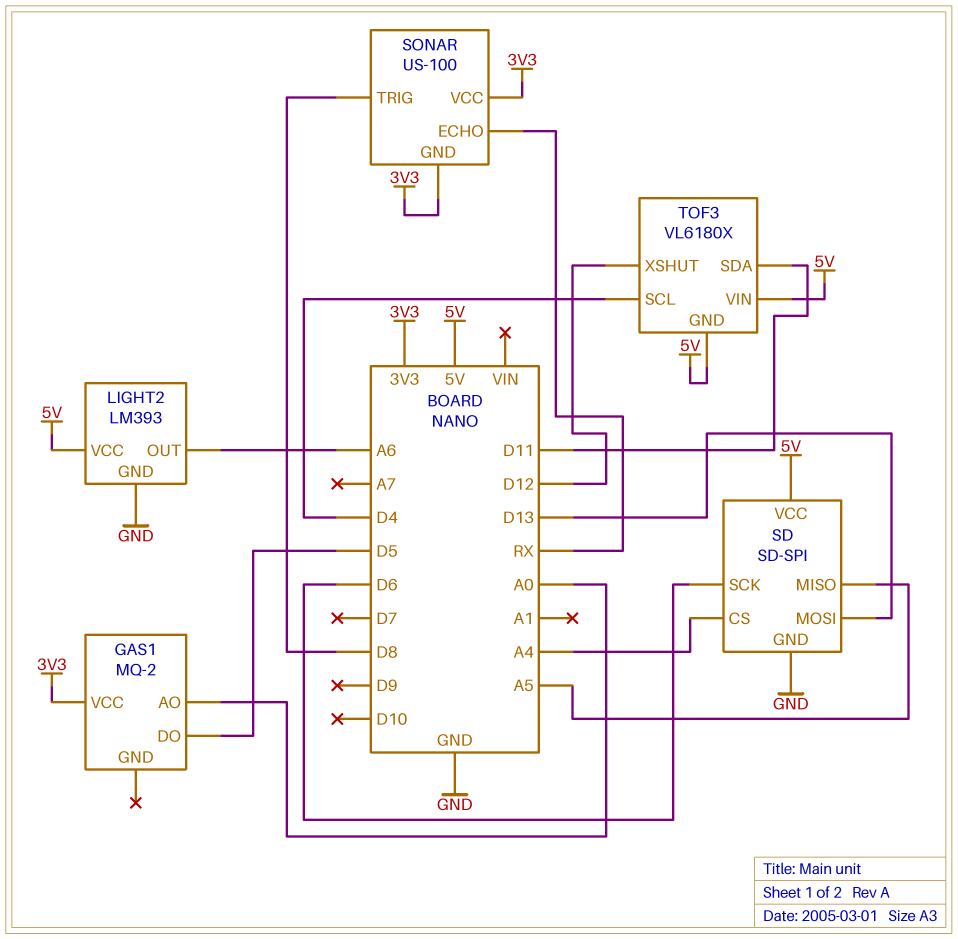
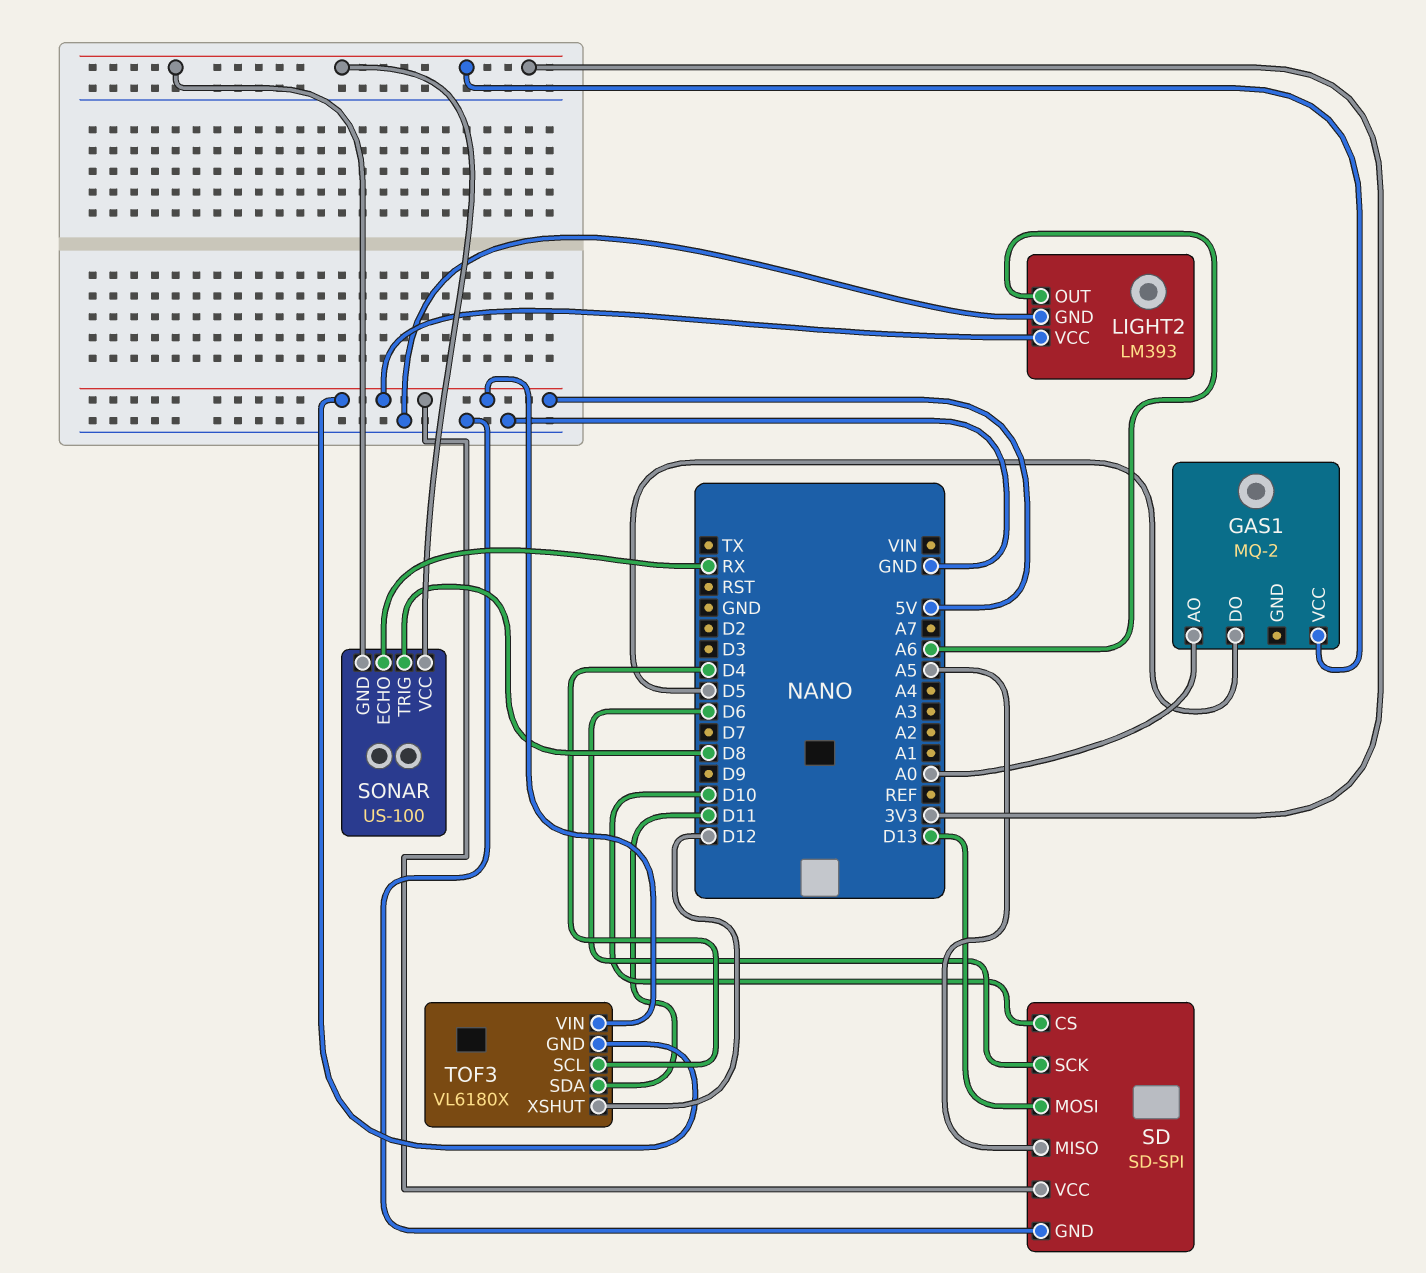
SD pin CS: A4 -> D10

